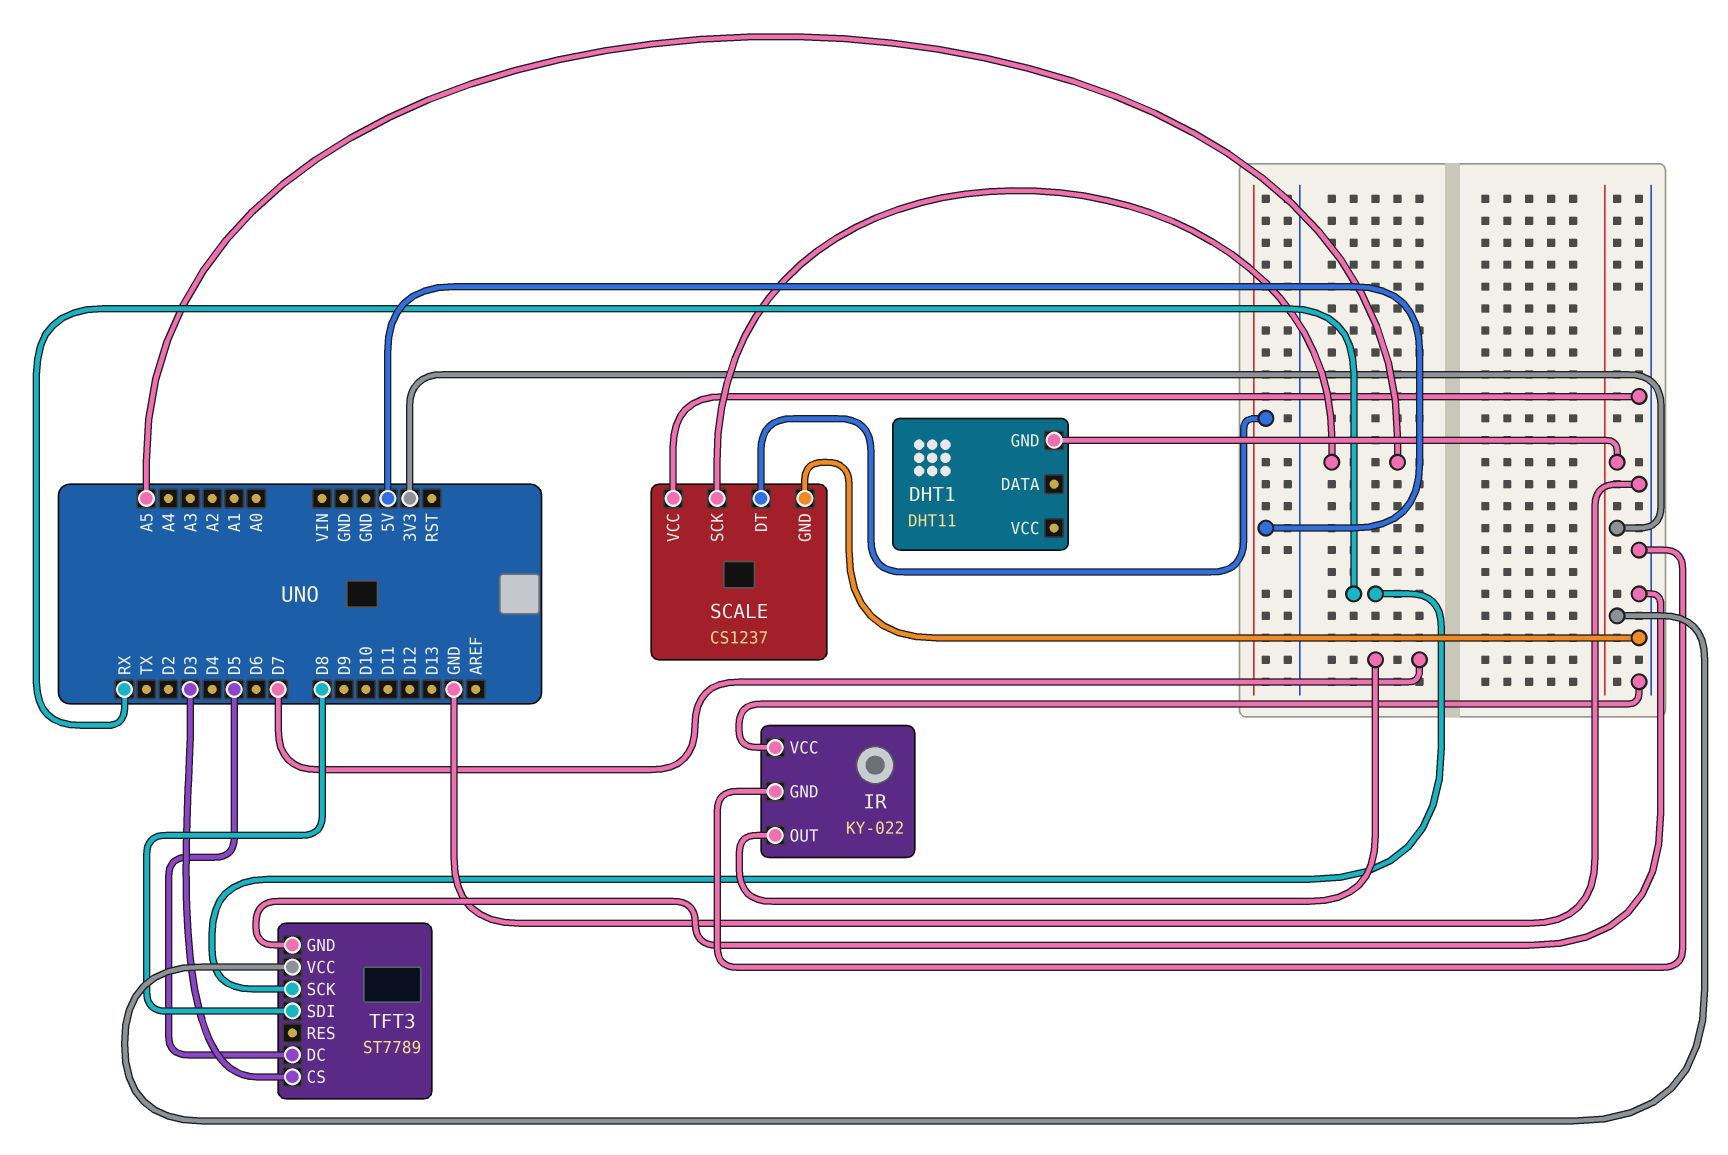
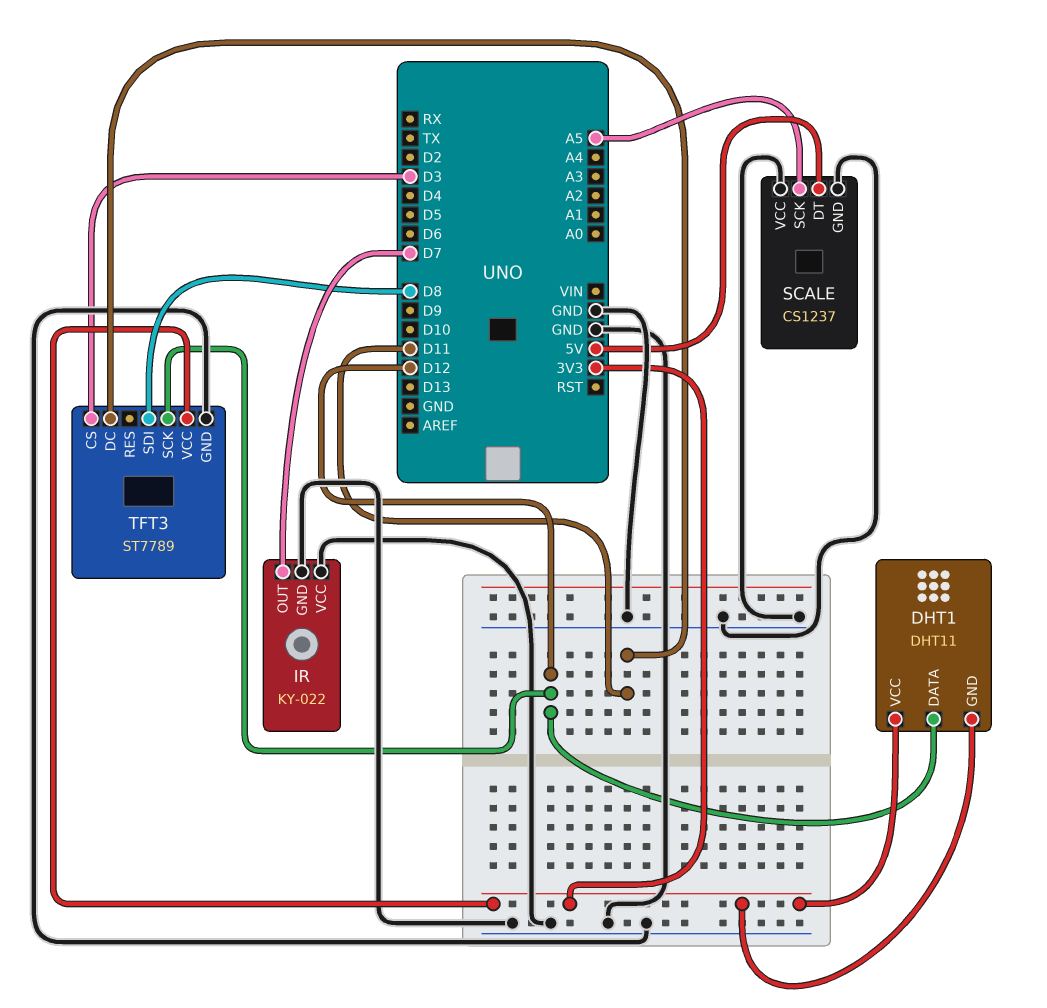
DHT1 pin DATA: none -> D12
DHT1 pin VCC: none -> 3V3
TFT3 pin DC: D5 -> D11
TFT3 pin SCK: RX -> D12

